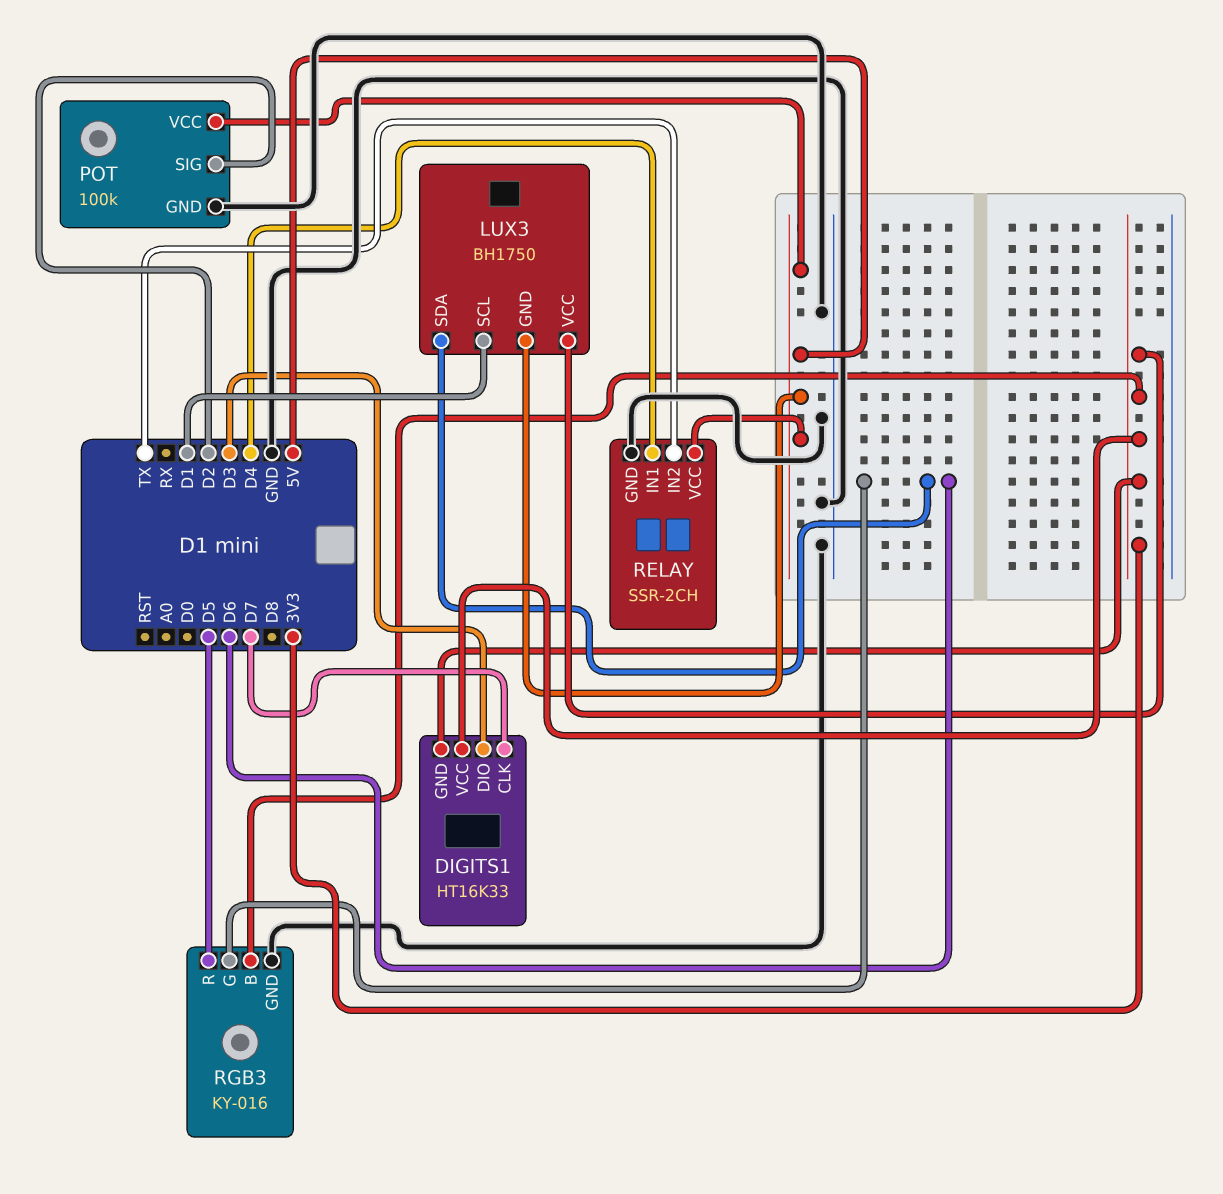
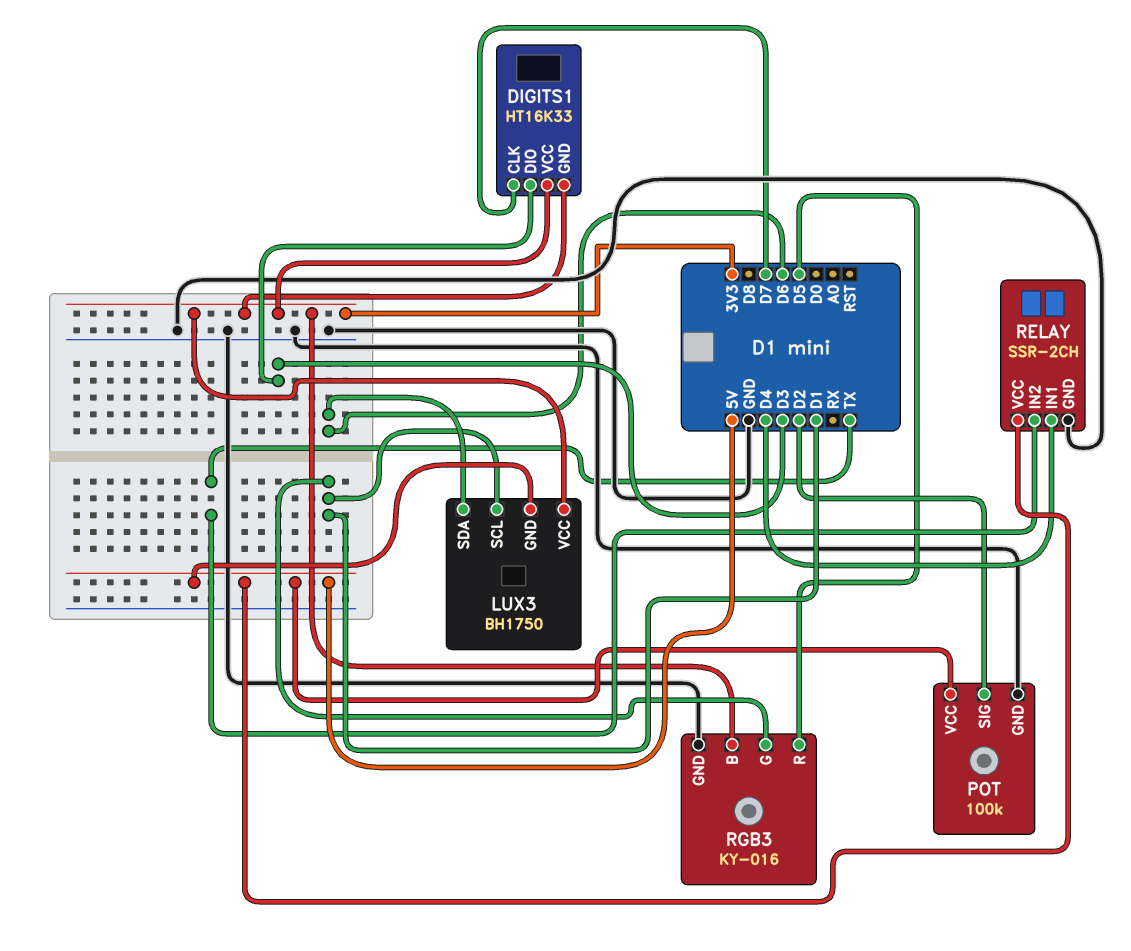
RGB3 pin G: D6 -> D1

